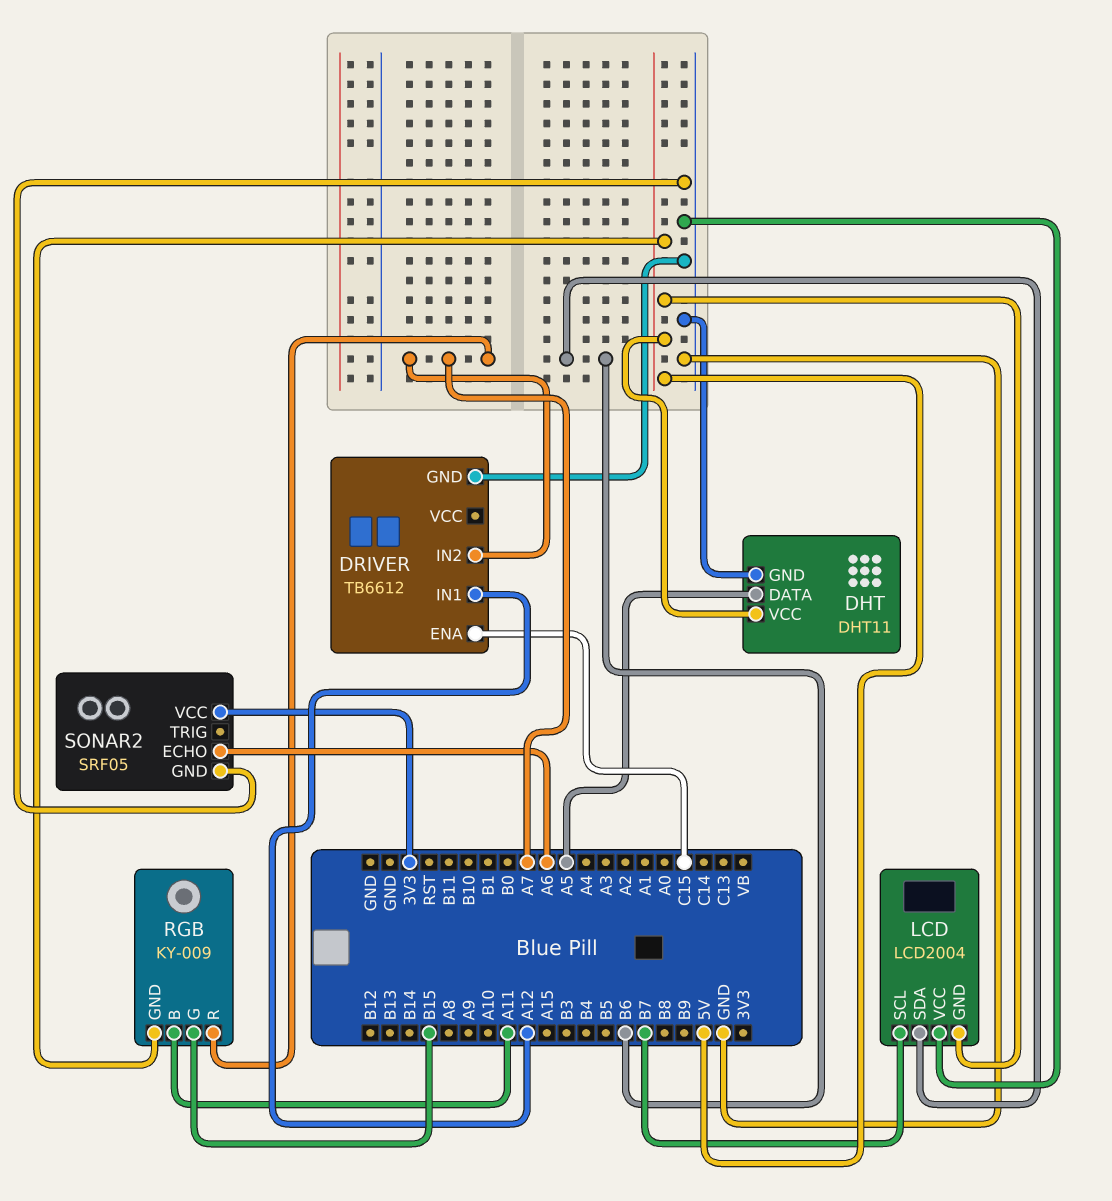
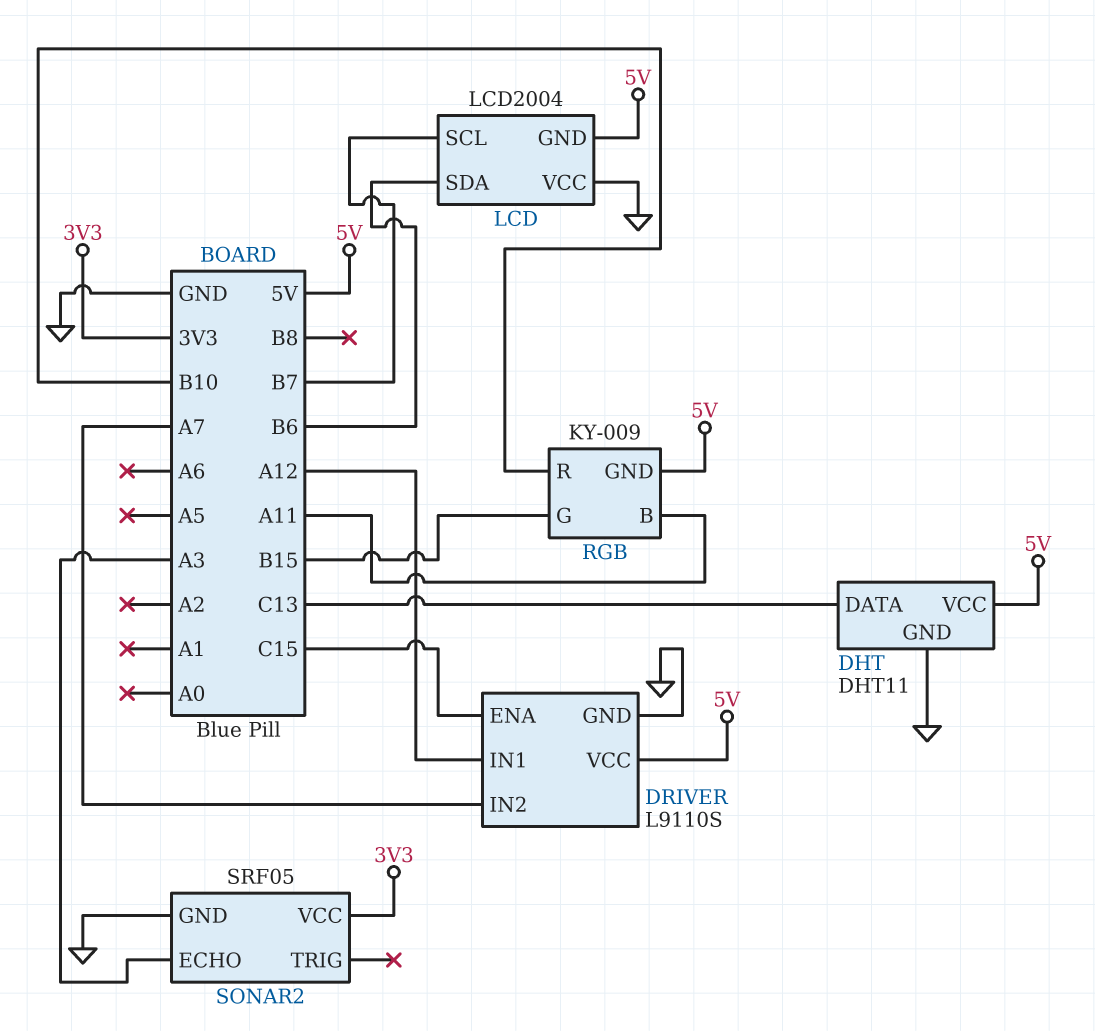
DHT pin DATA: A5 -> C13
DRIVER: TB6612 -> L9110S
DRIVER pin VCC: none -> 5V
RGB pin R: A7 -> B10
SONAR2 pin ECHO: A6 -> A3

